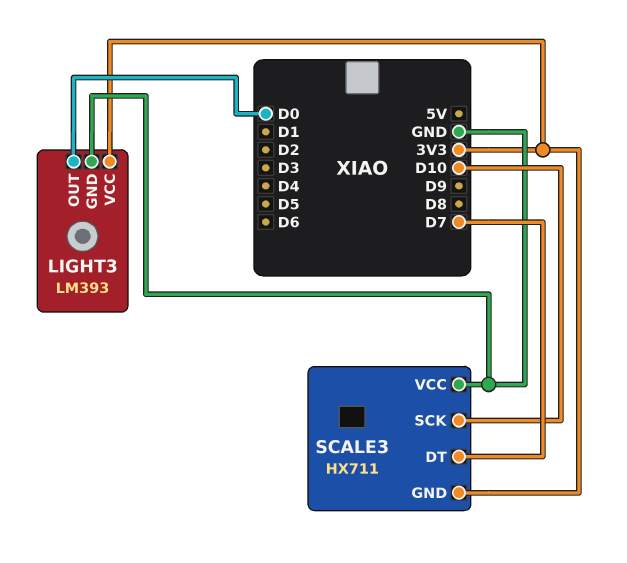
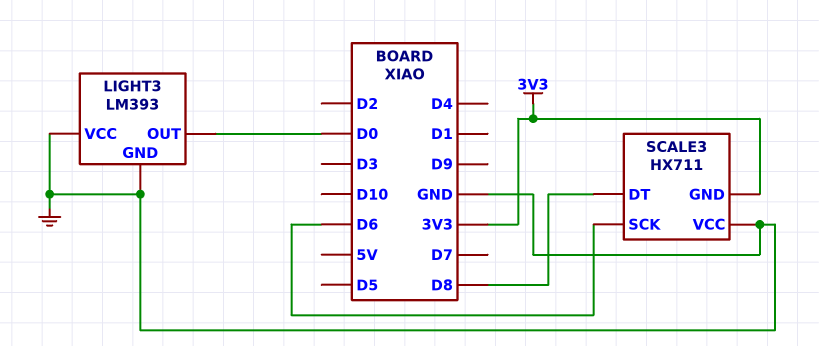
LIGHT3 pin VCC: 3V3 -> GND
SCALE3 pin DT: D7 -> D8
SCALE3 pin SCK: D10 -> D6

